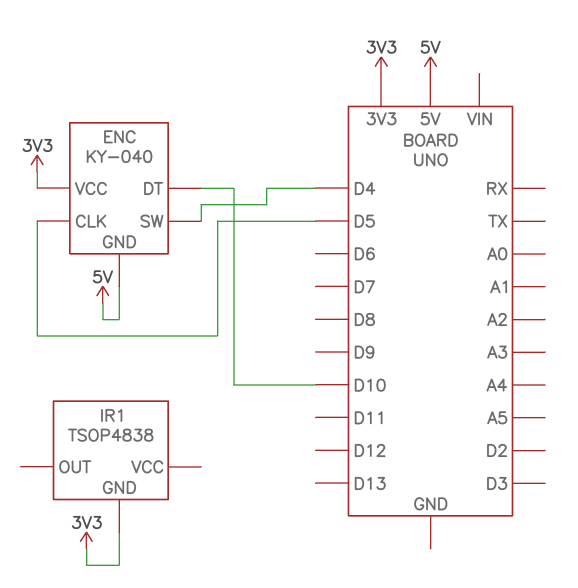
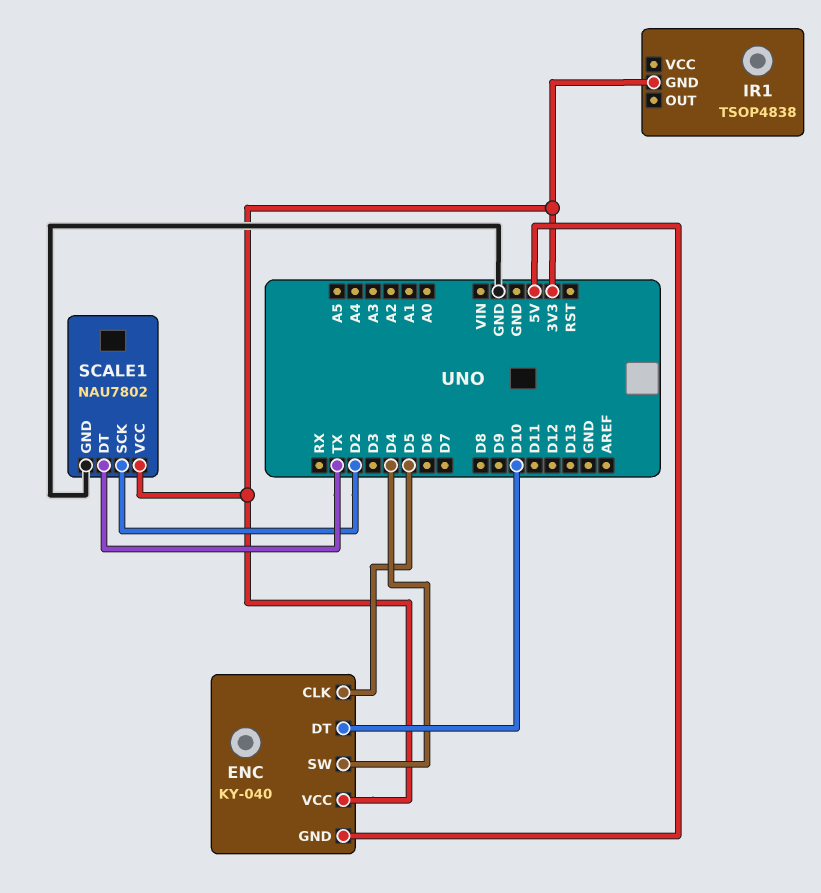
SCALE1: none -> NAU7802
SCALE1 pin DT: none -> TX
SCALE1 pin GND: none -> GND
SCALE1 pin SCK: none -> D2
SCALE1 pin VCC: none -> 3V3

